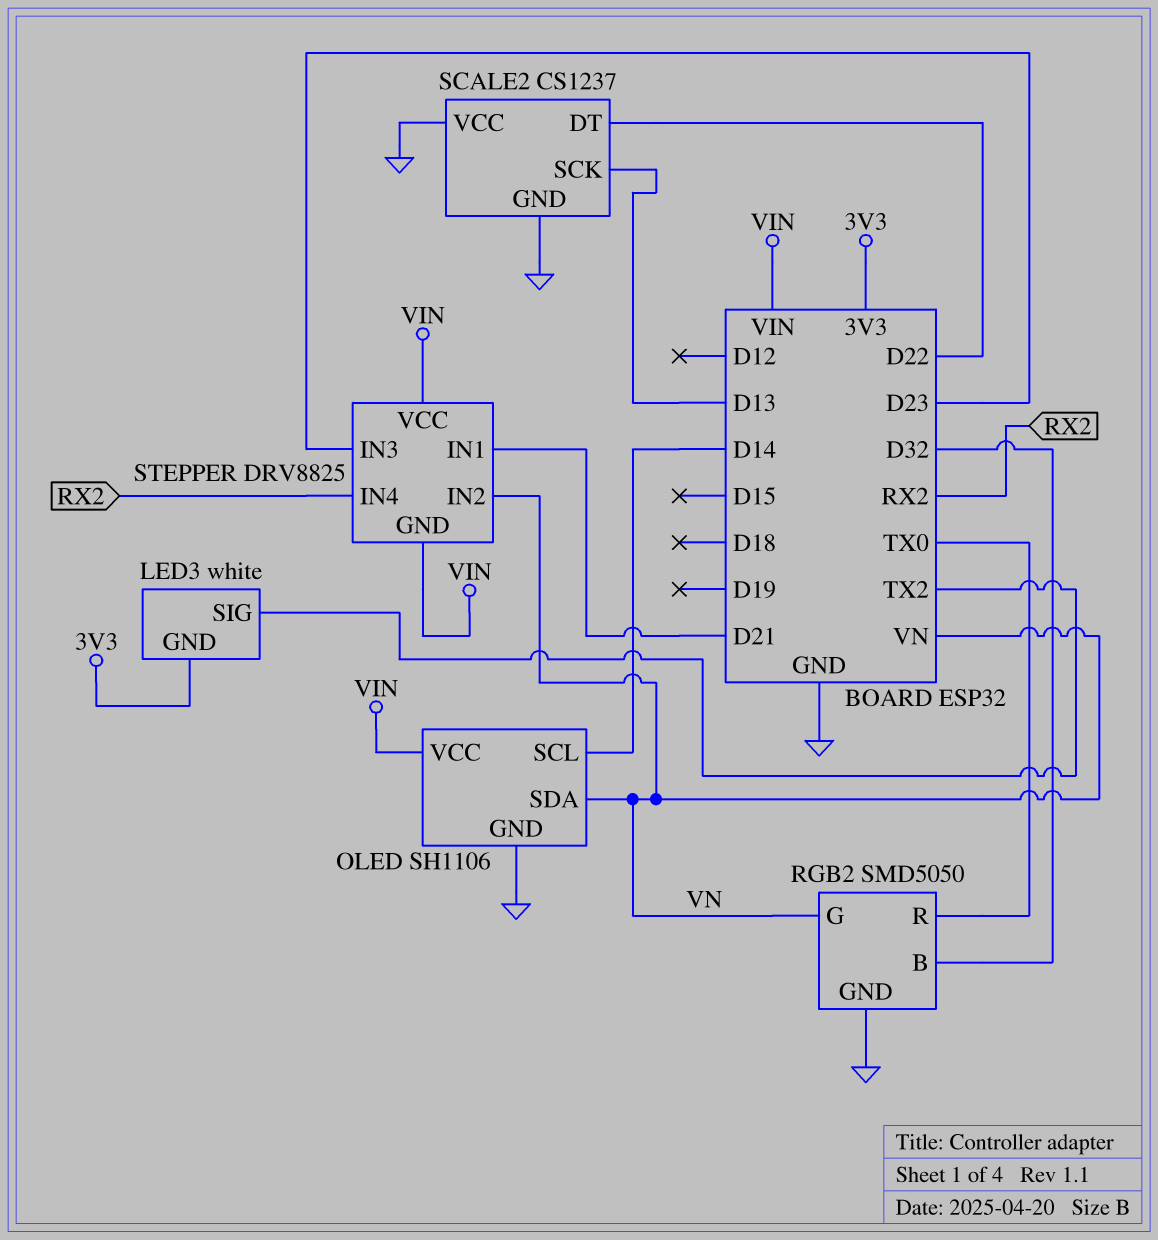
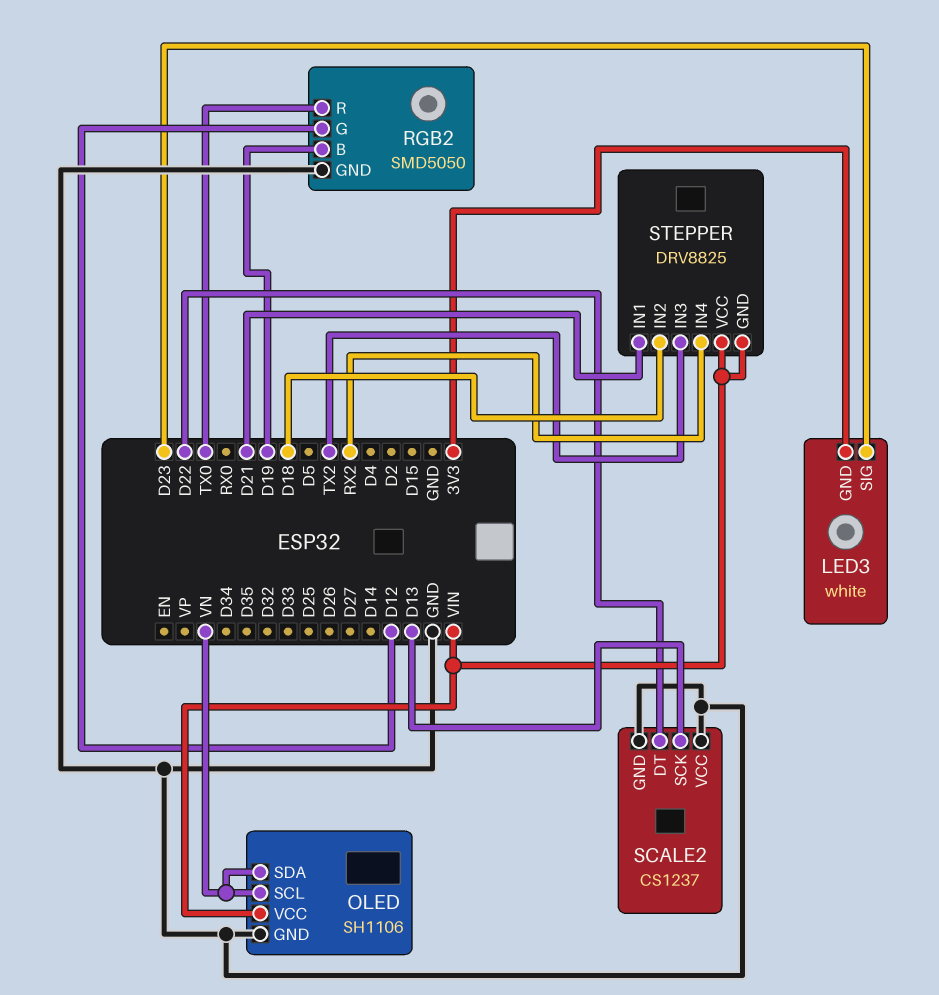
LED3 pin SIG: TX2 -> D23
OLED pin SCL: D14 -> VN
RGB2 pin B: D32 -> D19
RGB2 pin G: VN -> D12
STEPPER pin IN2: VN -> D18
STEPPER pin IN3: D23 -> TX2

